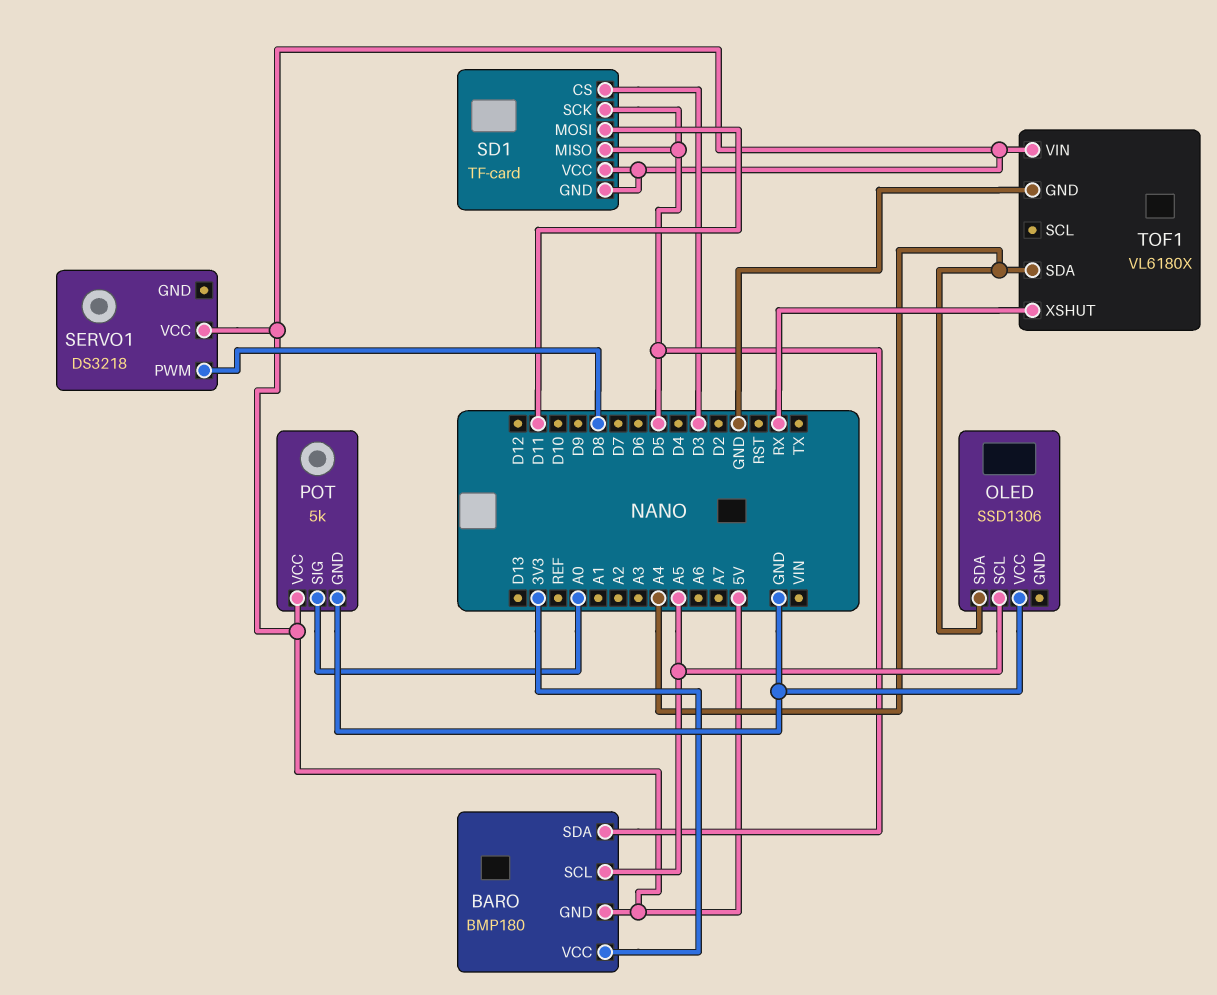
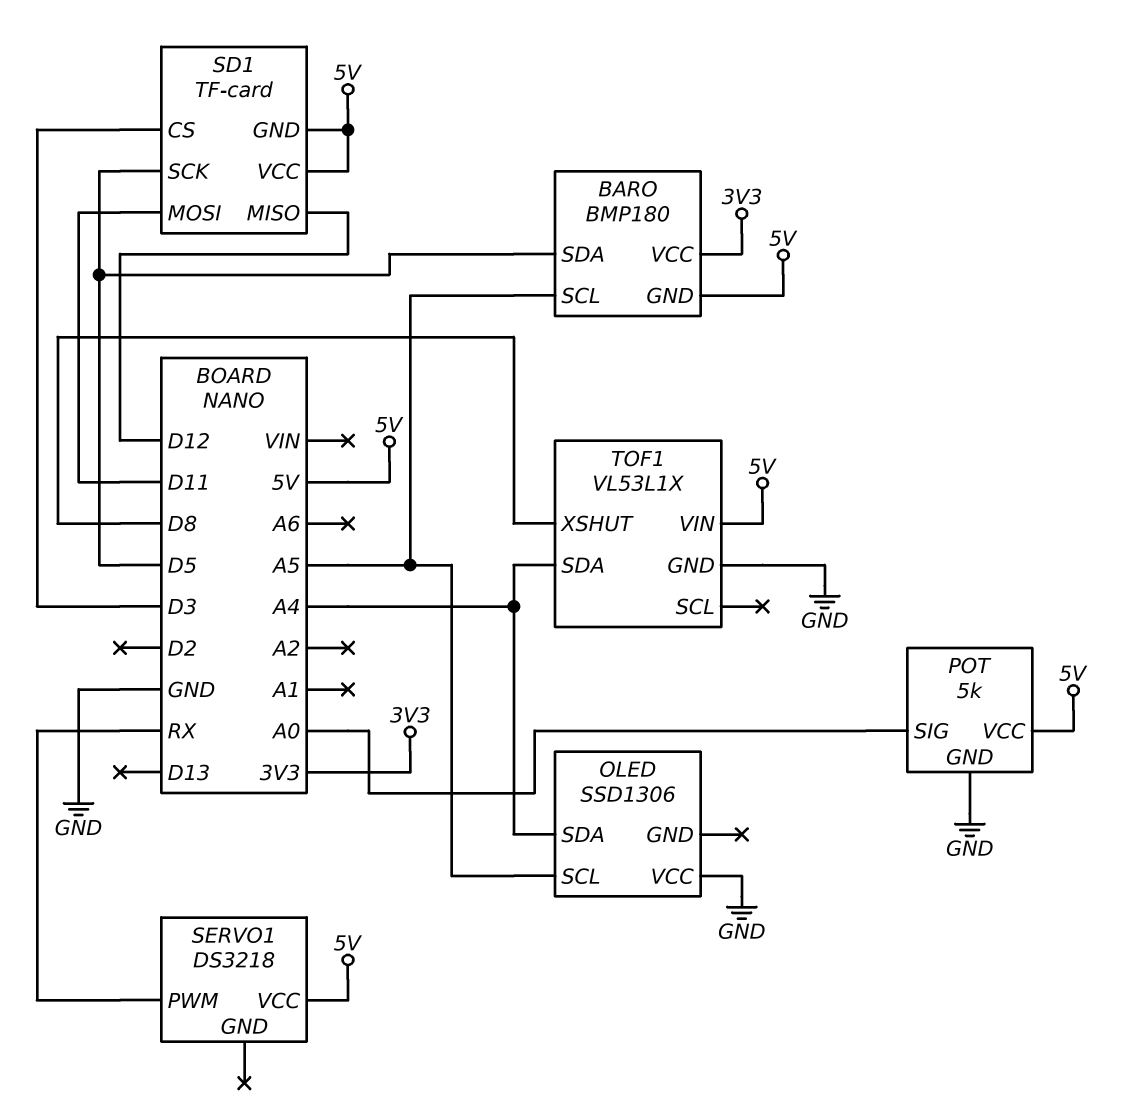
SD1 pin MISO: D5 -> D12
SERVO1 pin PWM: D8 -> RX
TOF1: VL6180X -> VL53L1X
TOF1 pin XSHUT: RX -> D8

